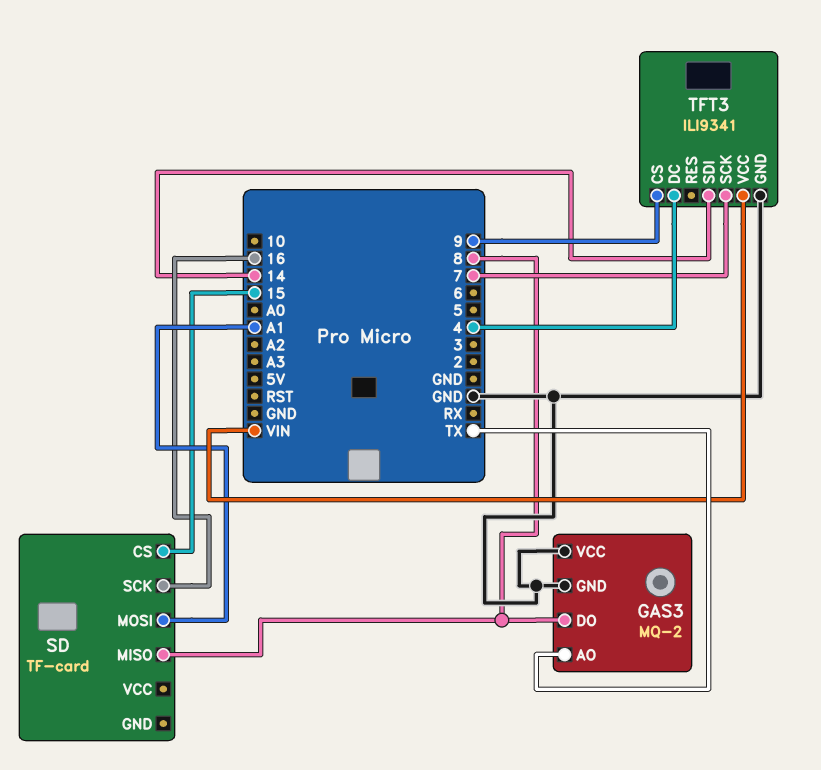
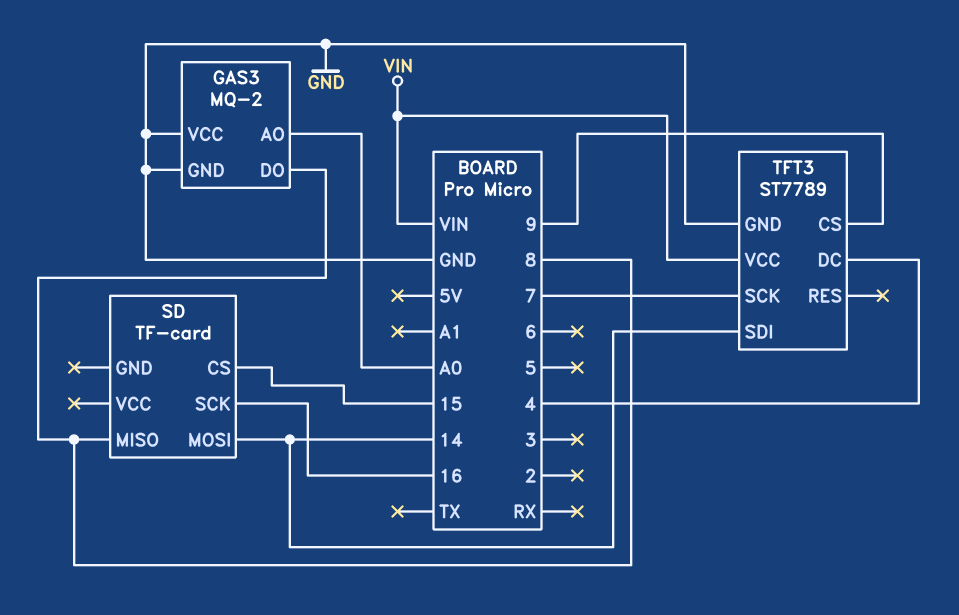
GAS3 pin AO: TX -> A0
SD pin MOSI: A1 -> 14
TFT3: ILI9341 -> ST7789

